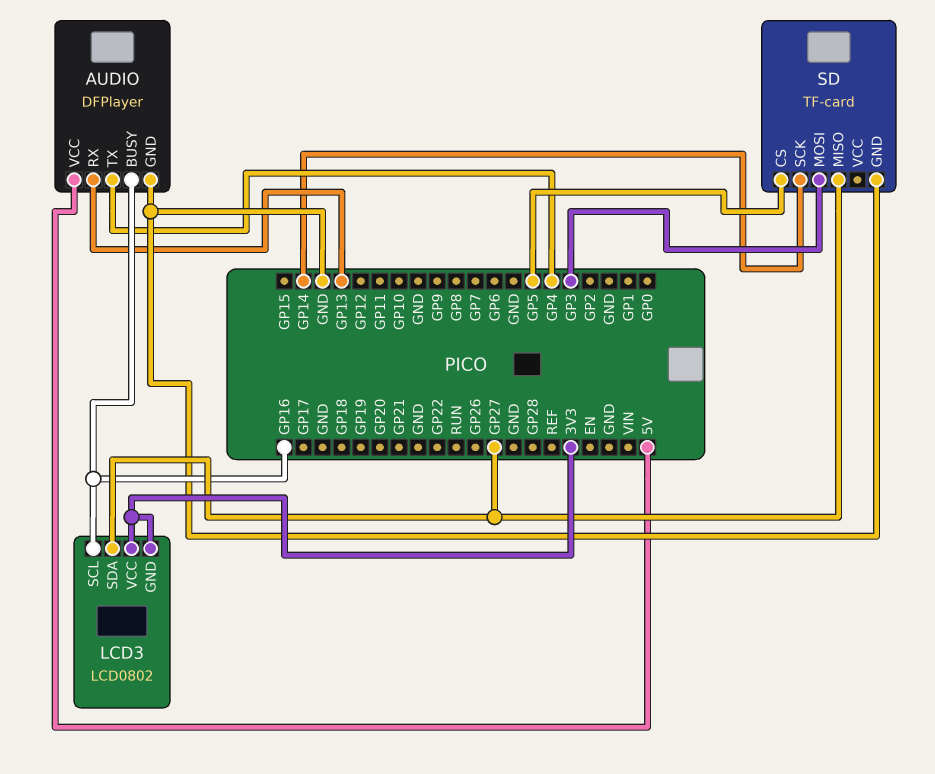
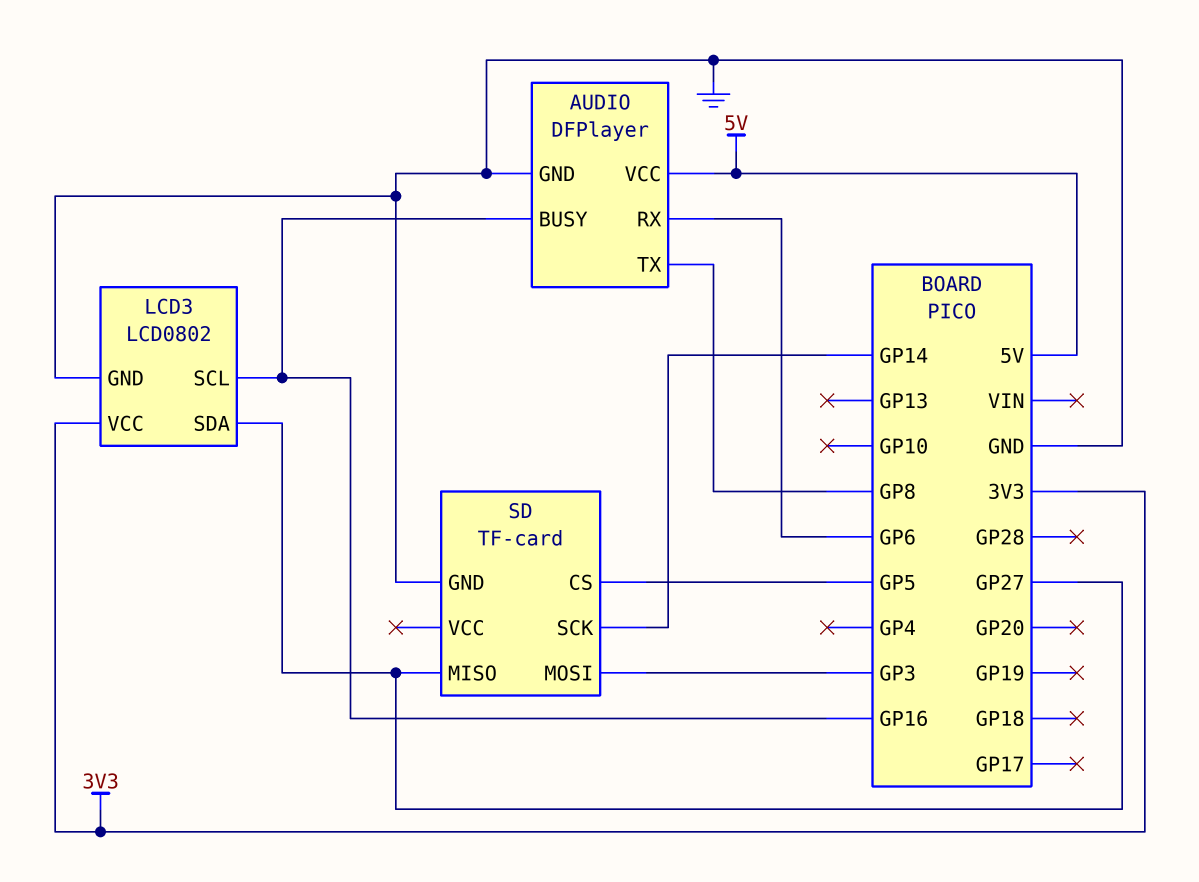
AUDIO pin RX: GP13 -> GP6
AUDIO pin TX: GP4 -> GP8
LCD3 pin GND: 3V3 -> GND

